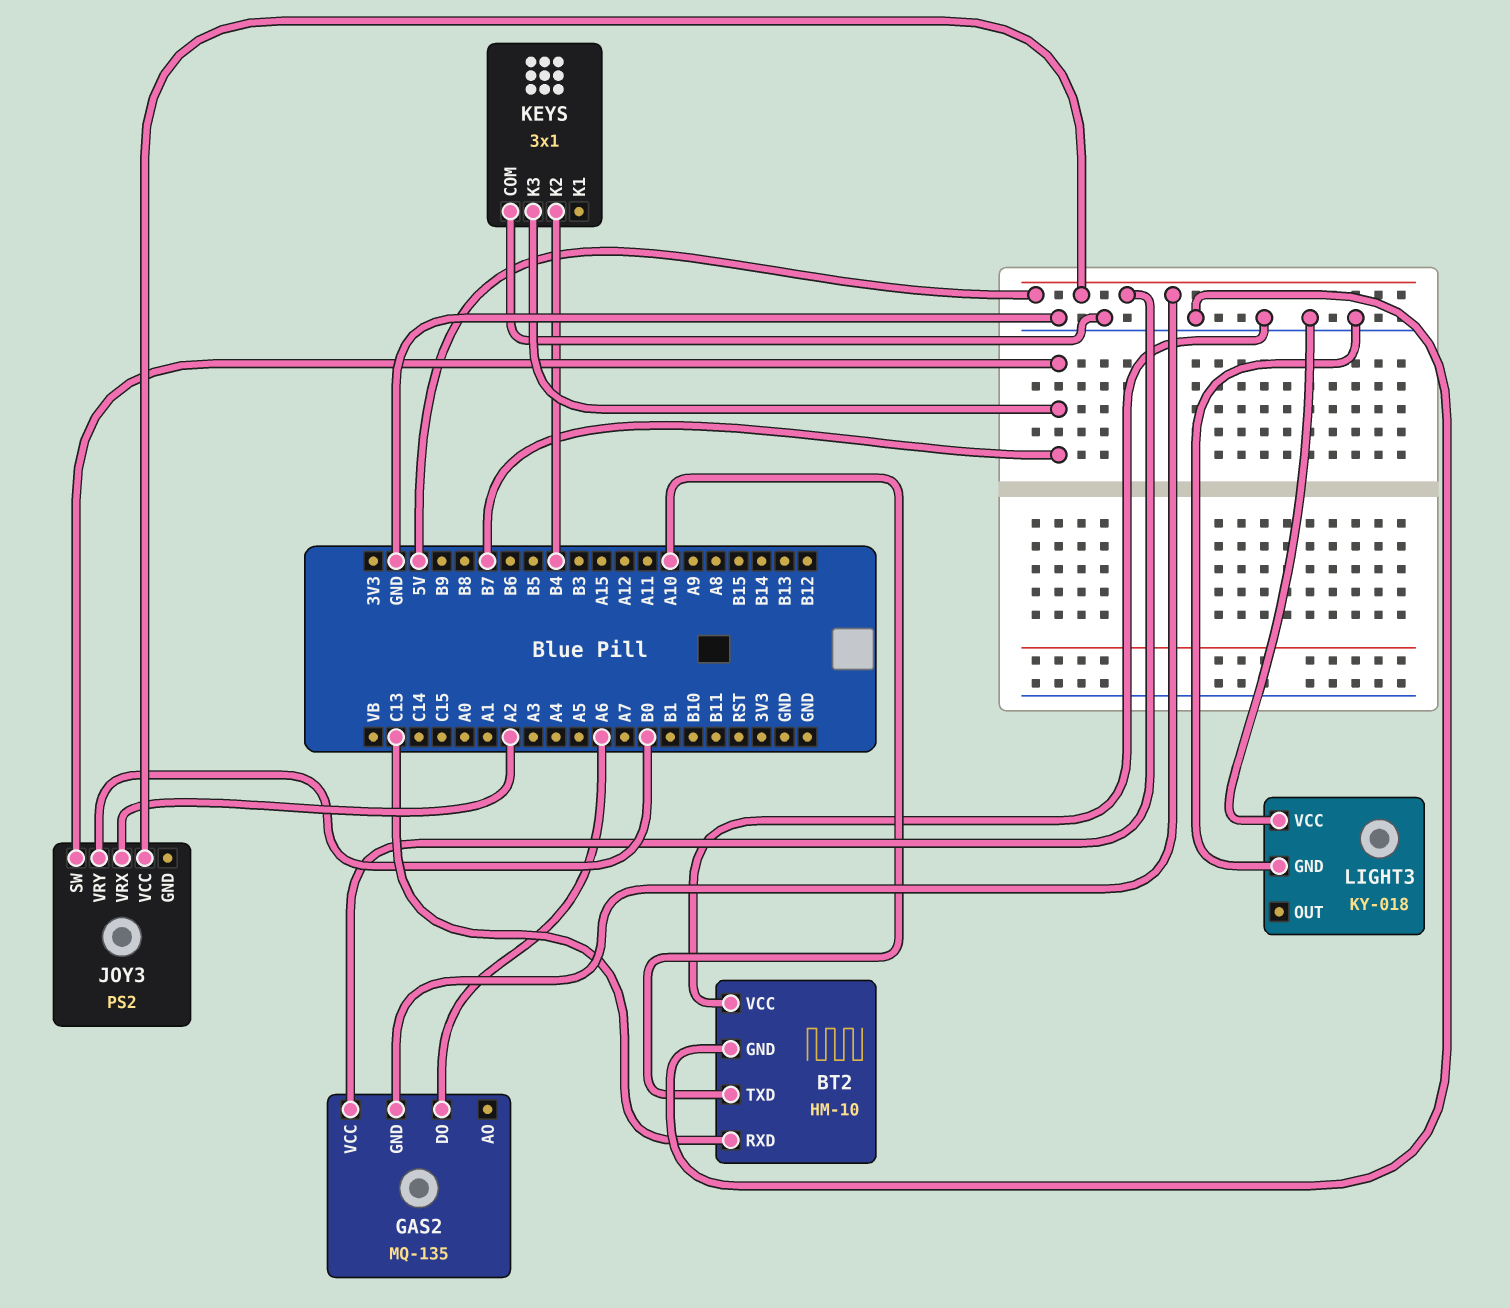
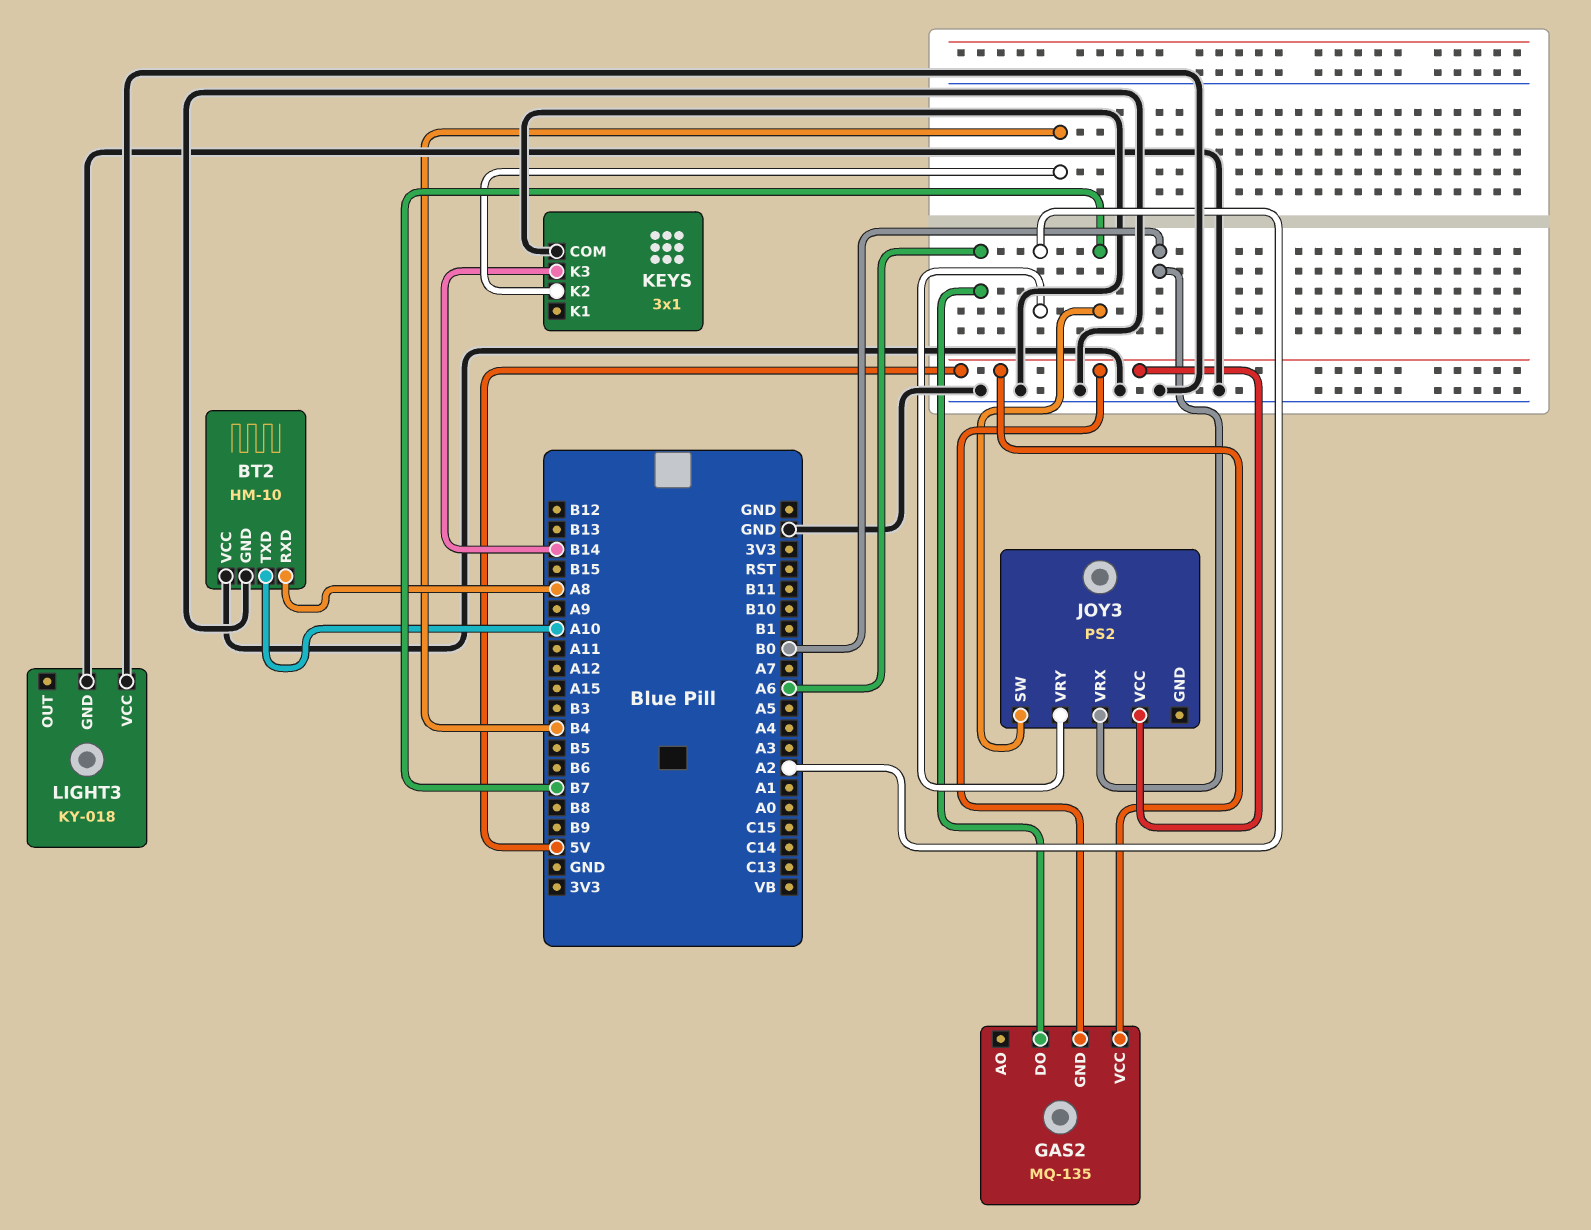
BT2 pin RXD: C13 -> A8
JOY3 pin VRX: A2 -> B0
JOY3 pin VRY: B0 -> A2
KEYS pin K3: B7 -> B14

